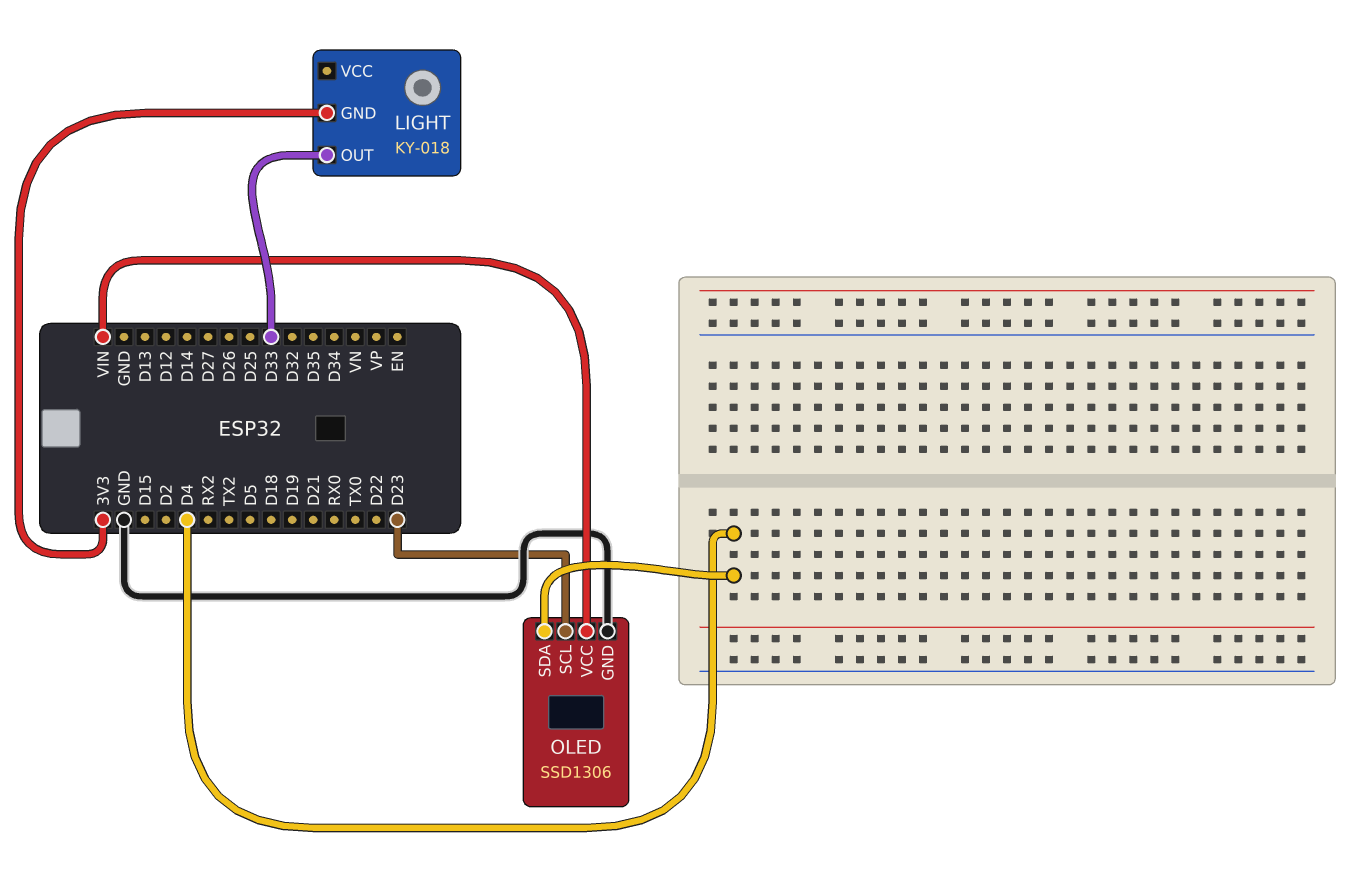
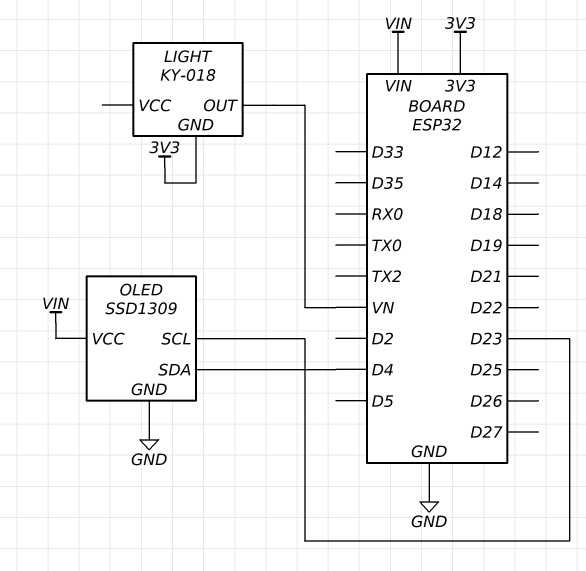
LIGHT pin OUT: D33 -> VN
OLED: SSD1306 -> SSD1309

